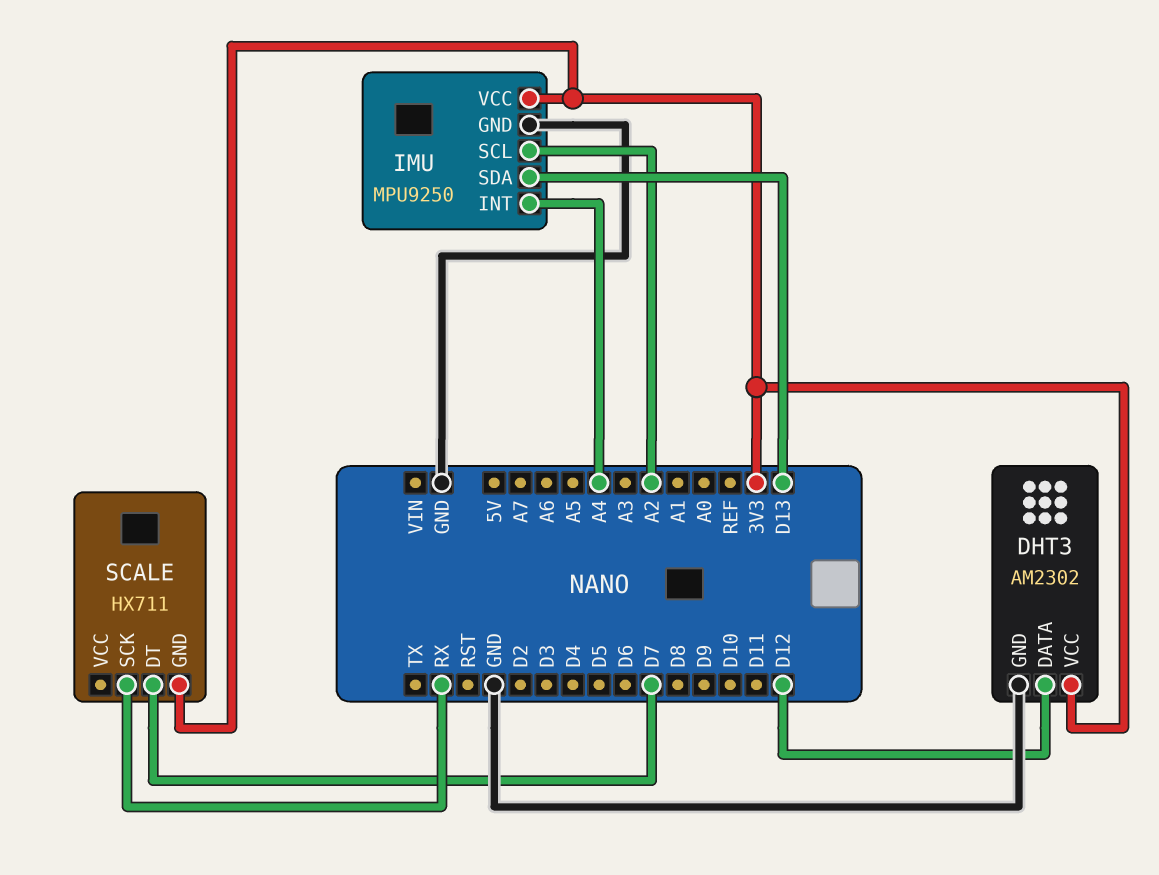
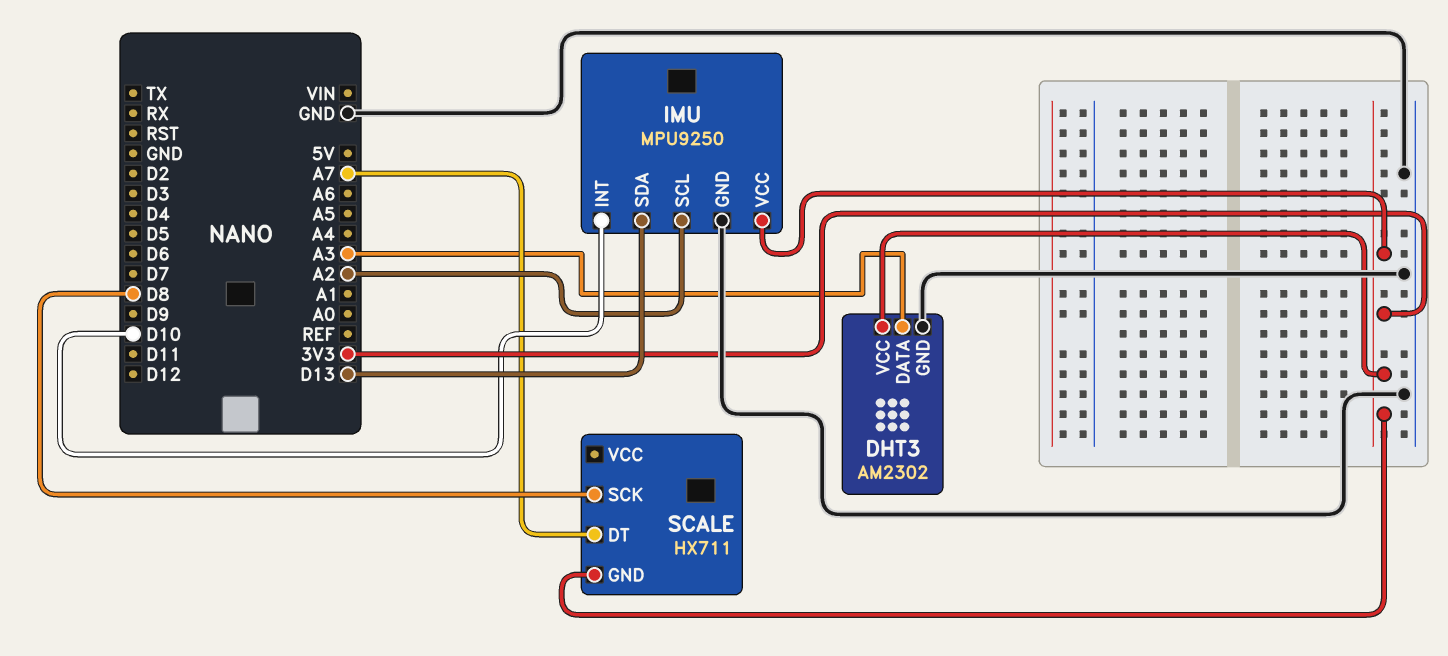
DHT3 pin DATA: D12 -> A3
IMU pin INT: A4 -> D10
SCALE pin DT: D7 -> A7
SCALE pin SCK: RX -> D8

